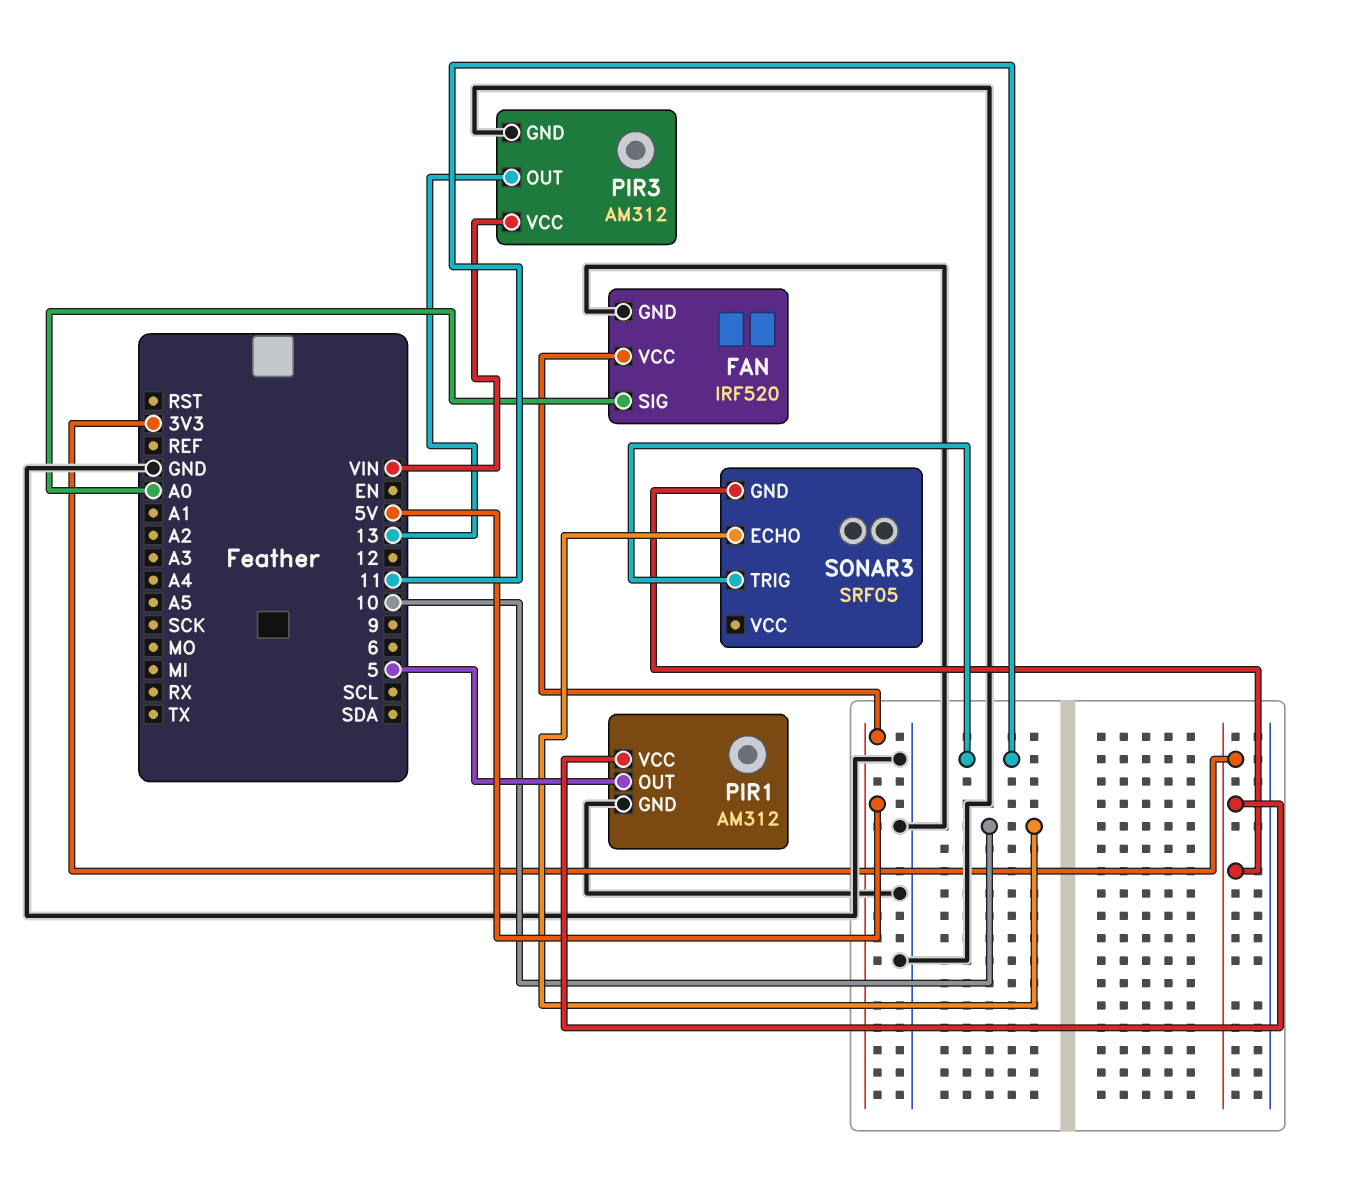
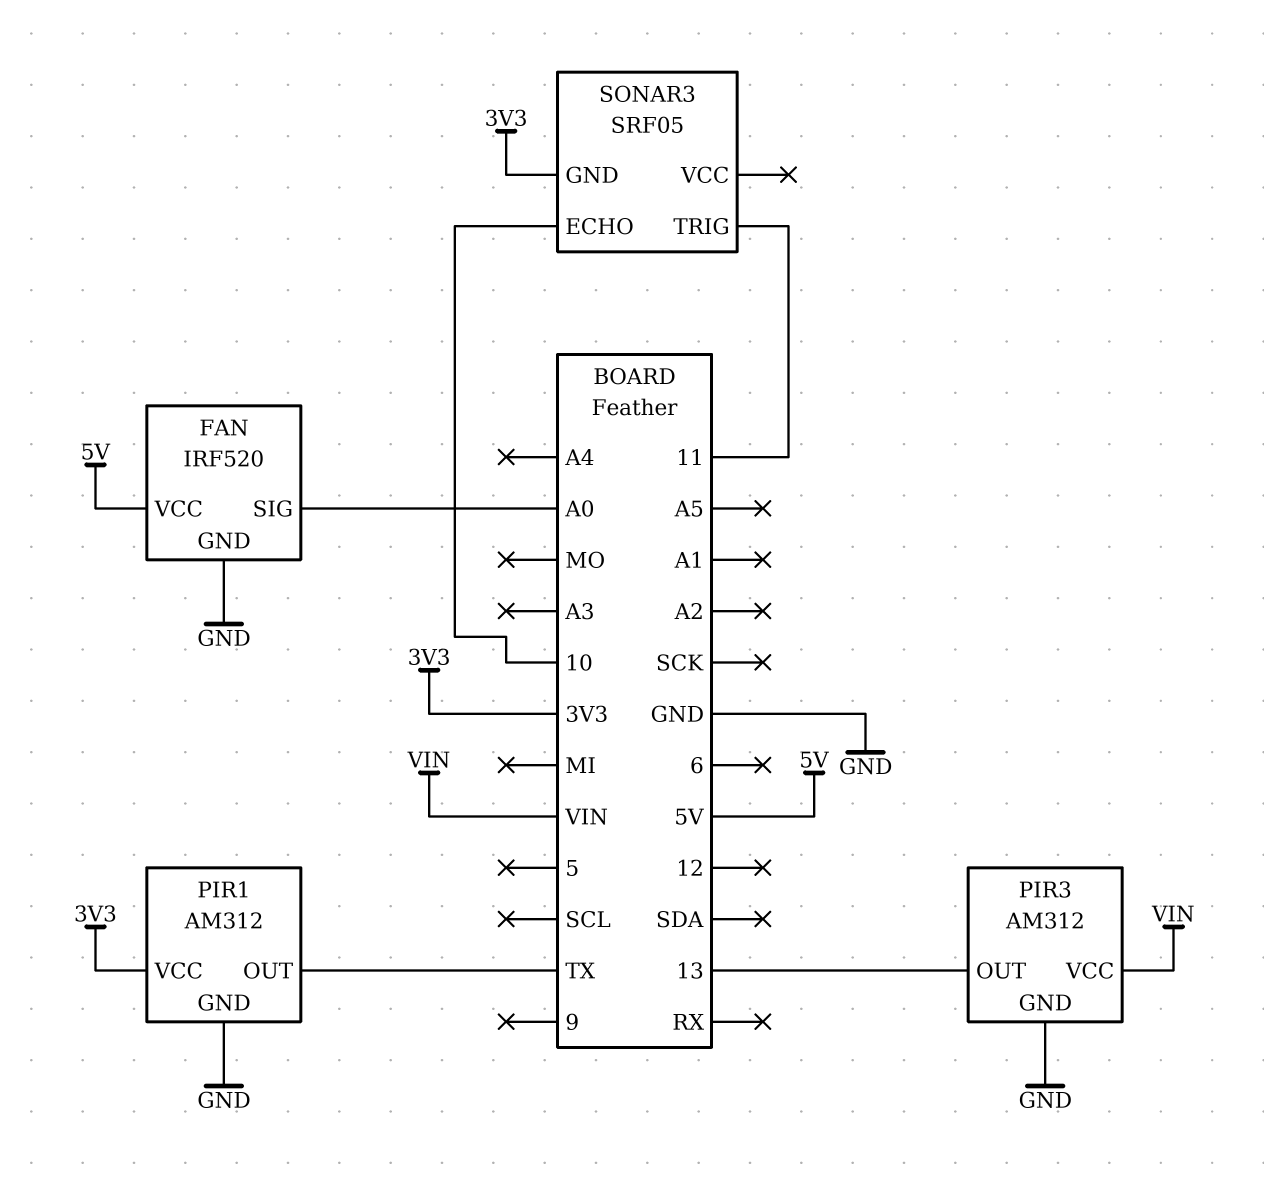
PIR1 pin OUT: 5 -> TX

